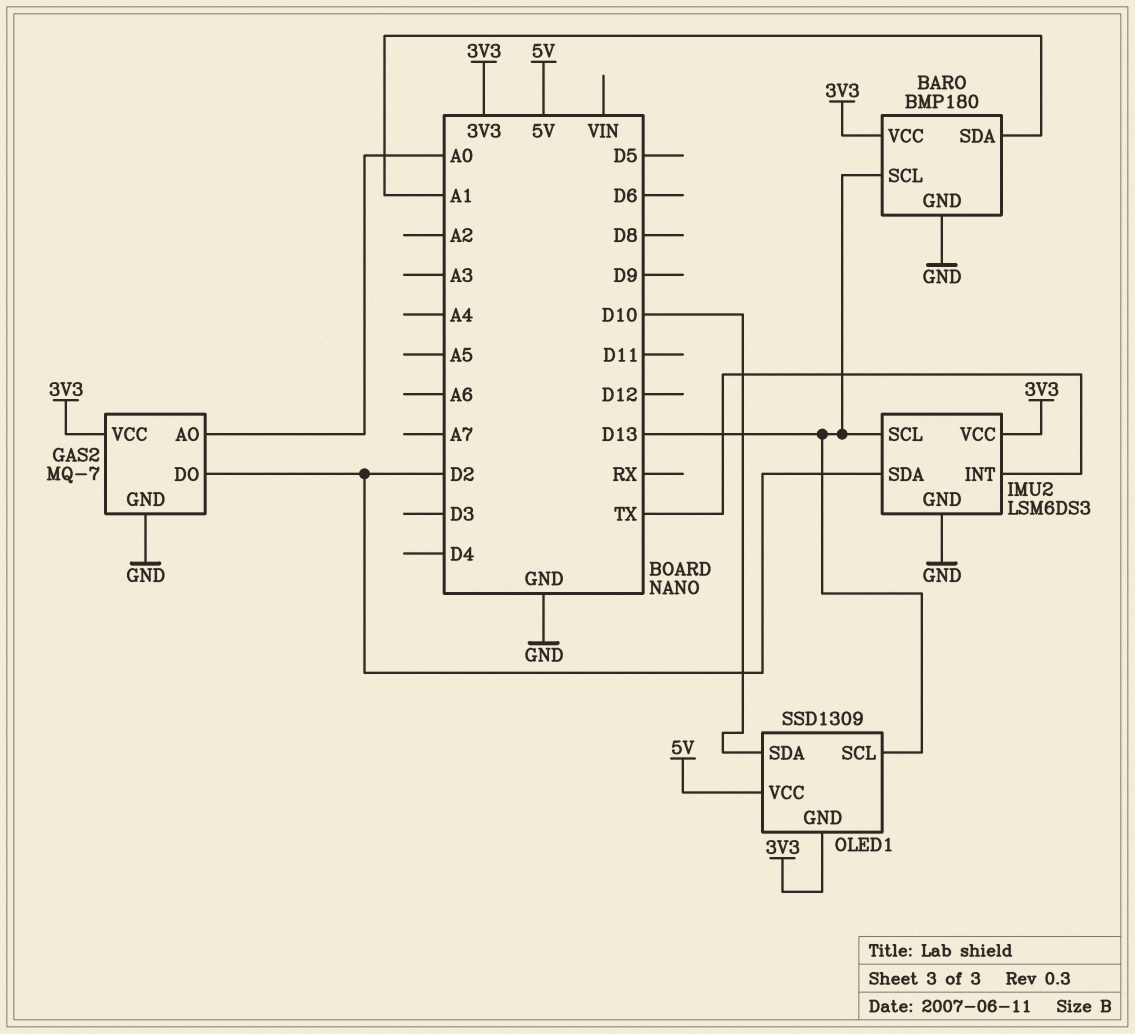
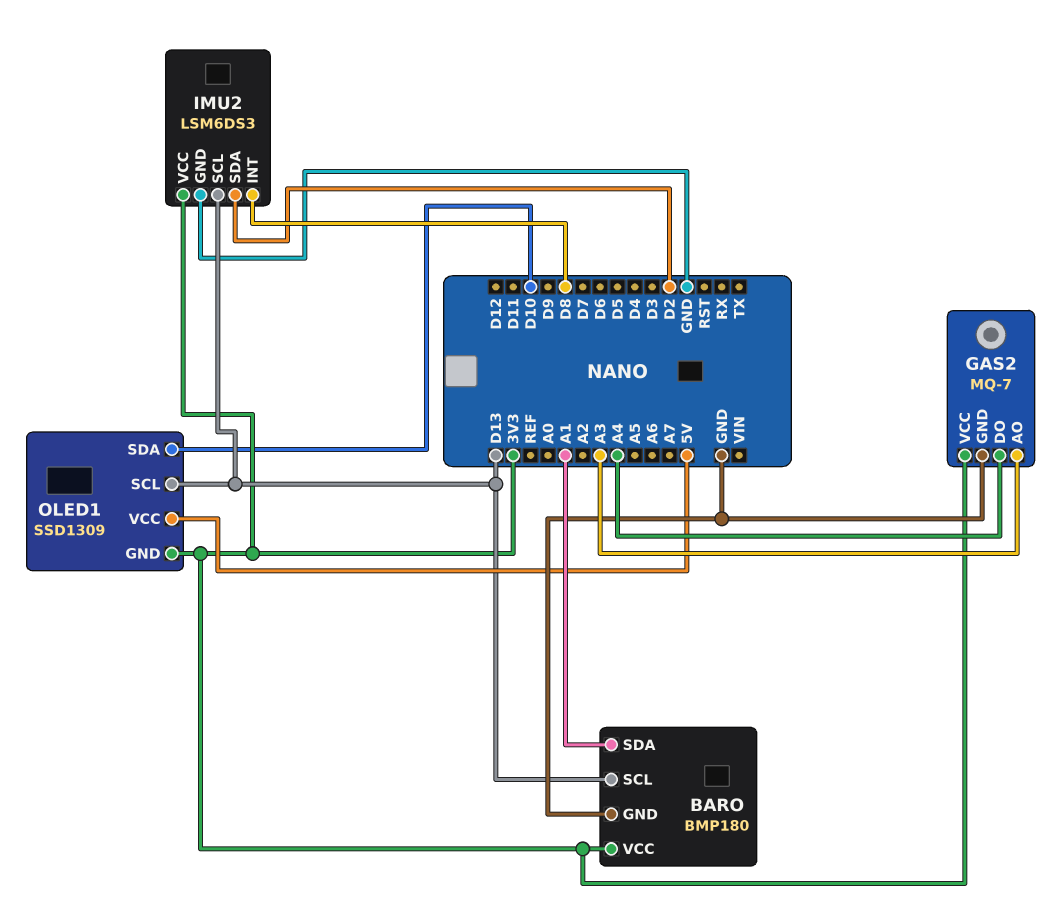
GAS2 pin AO: A0 -> A3
GAS2 pin DO: D2 -> A4
IMU2 pin INT: TX -> D8

